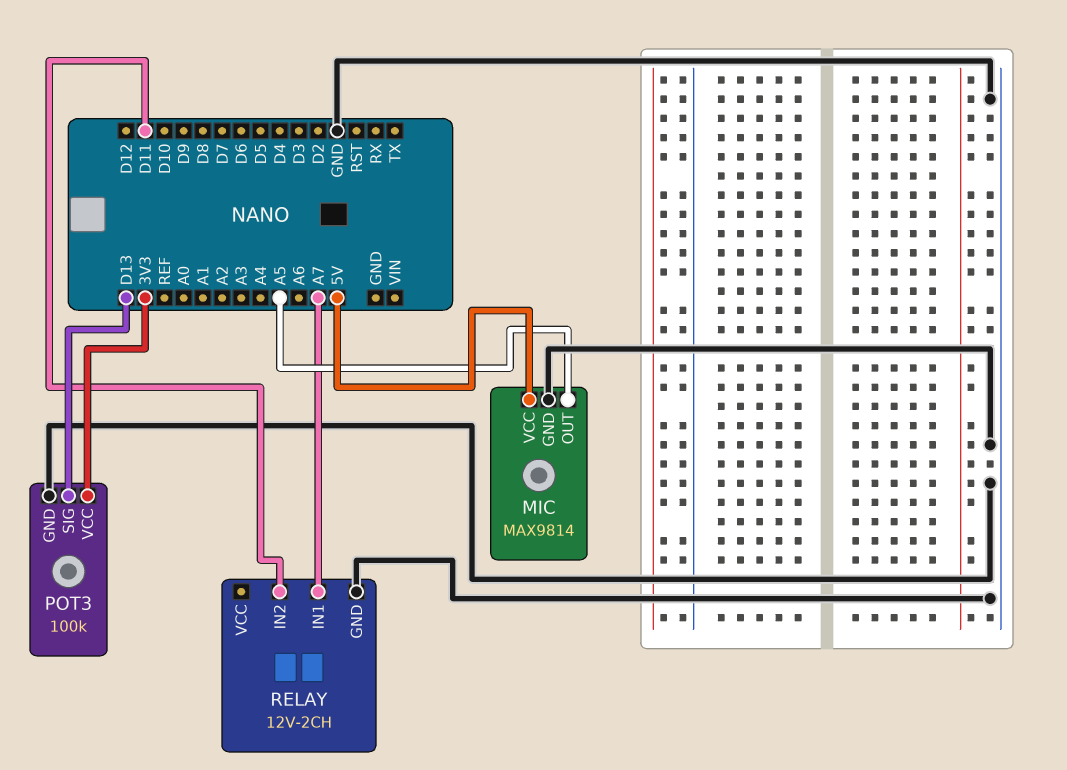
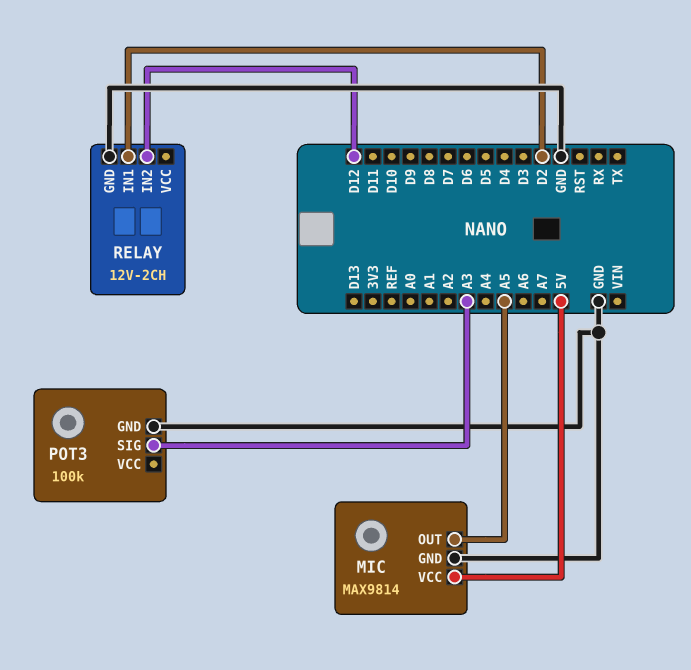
POT3 pin SIG: D13 -> A3
POT3 pin VCC: 3V3 -> none
RELAY pin IN1: A7 -> D2
RELAY pin IN2: D11 -> D12

